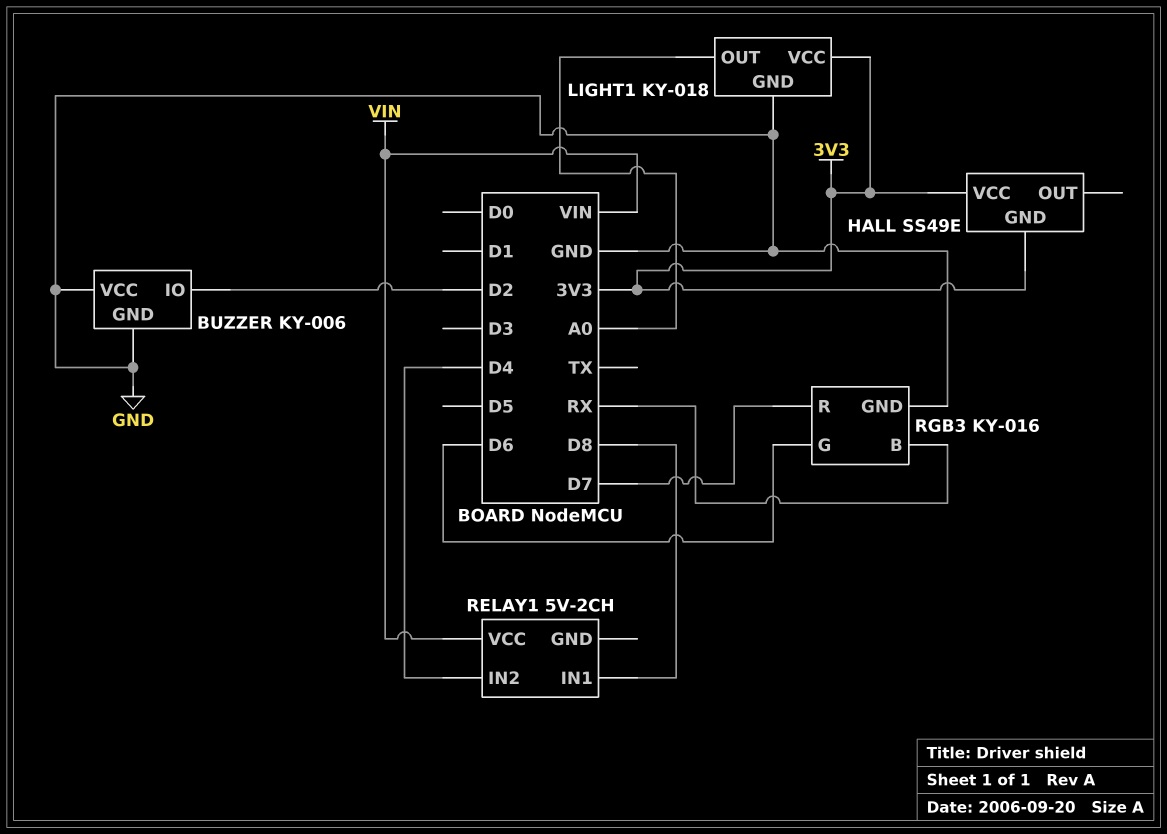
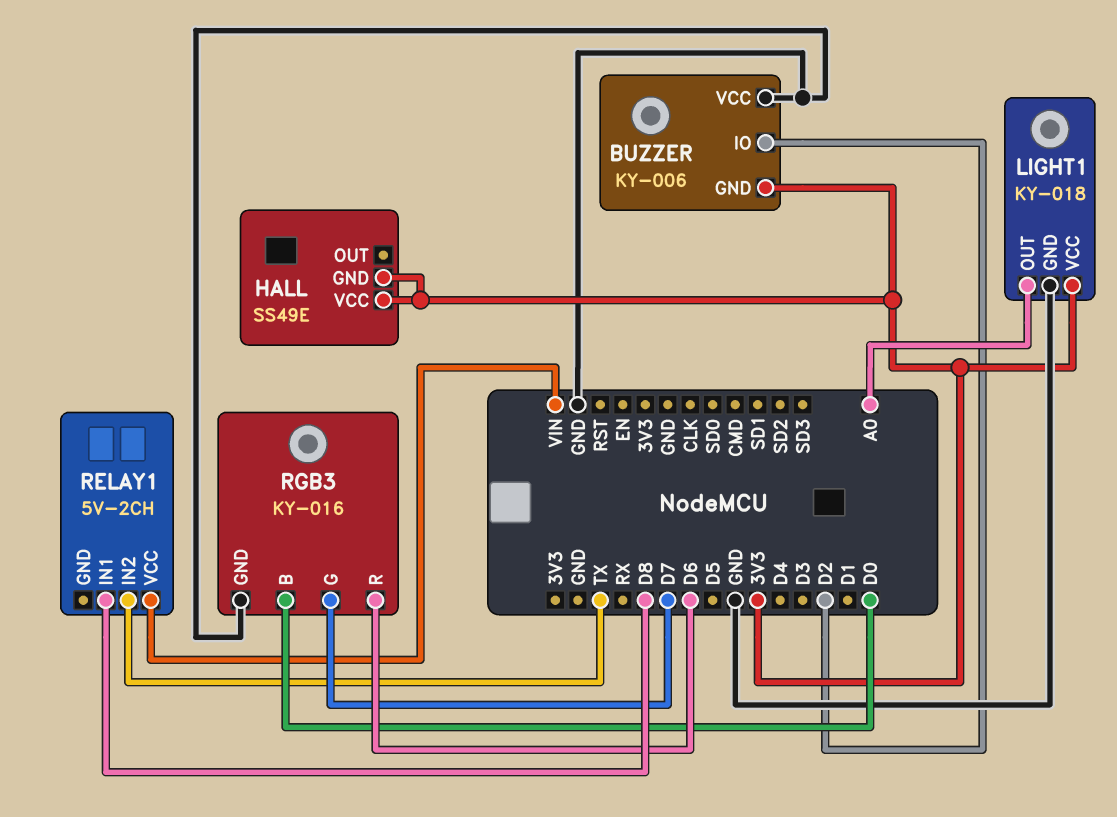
BUZZER pin GND: GND -> 3V3
RELAY1 pin IN2: D4 -> TX
RGB3 pin B: RX -> D0
RGB3 pin G: D6 -> D7
RGB3 pin R: D7 -> D6

